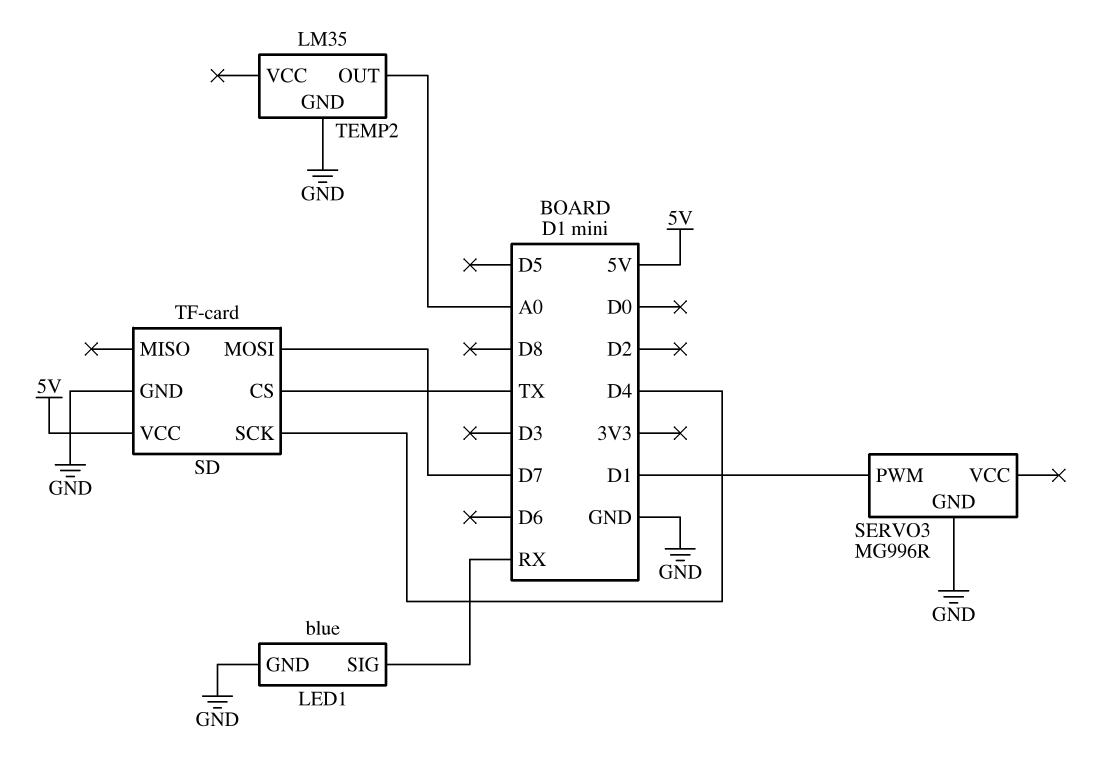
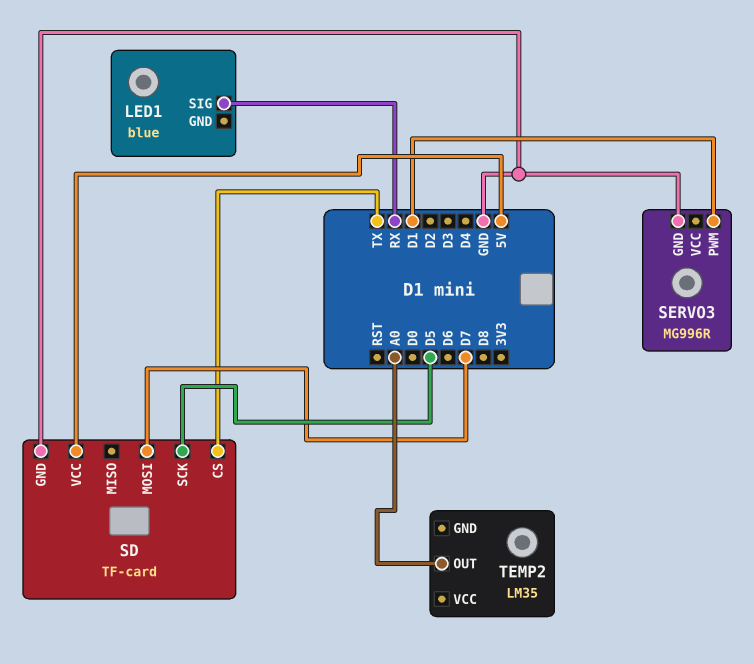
LED1 pin GND: GND -> none
SD pin SCK: D4 -> D5
TEMP2 pin GND: GND -> none

